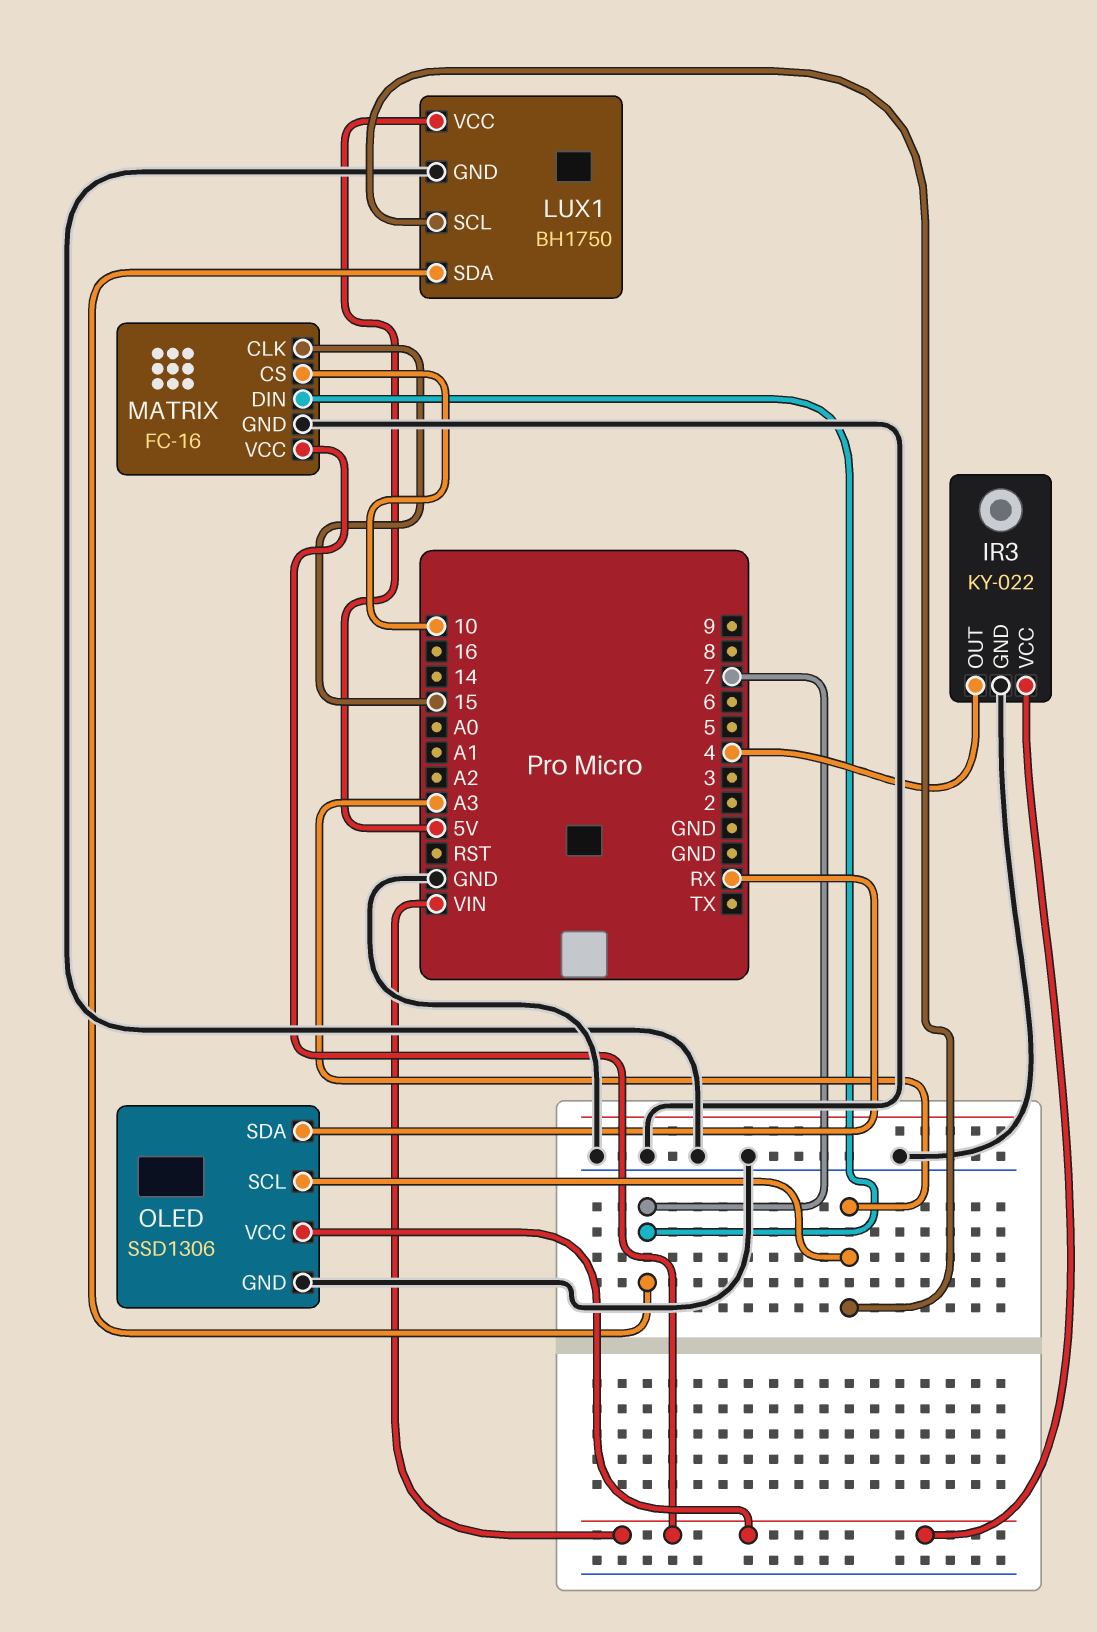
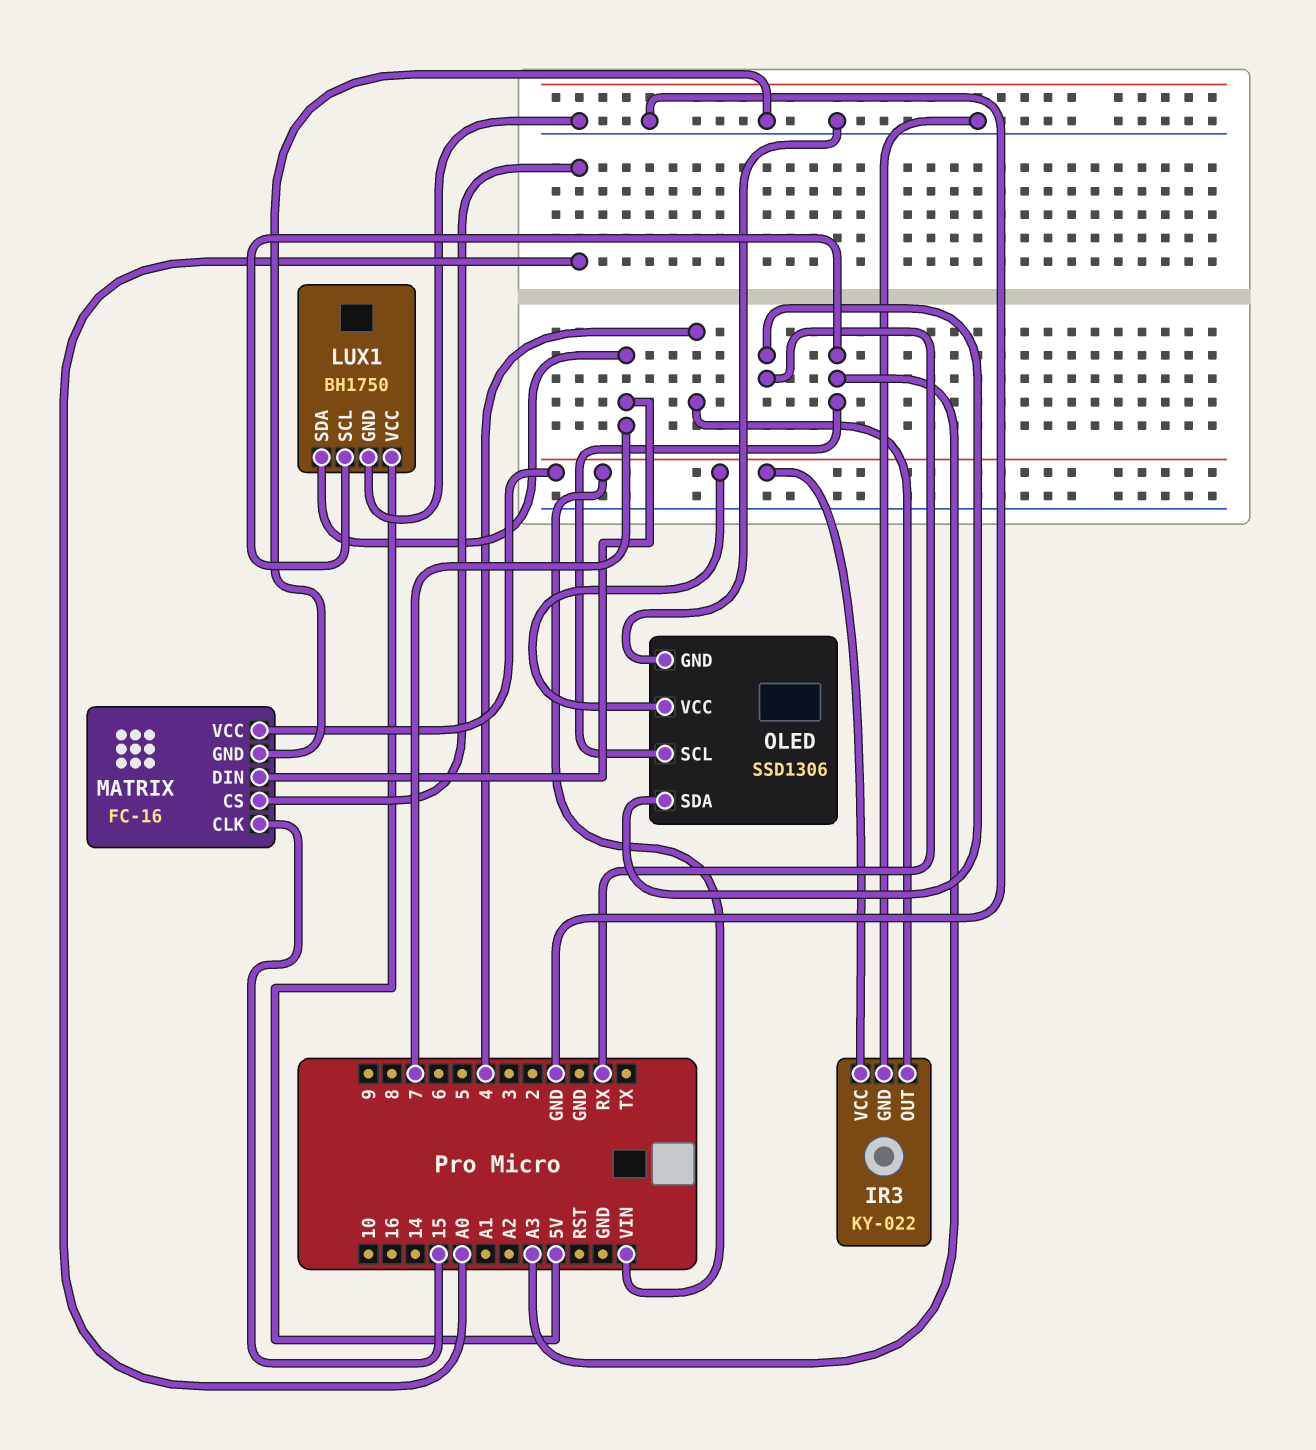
MATRIX pin CS: 10 -> A0

